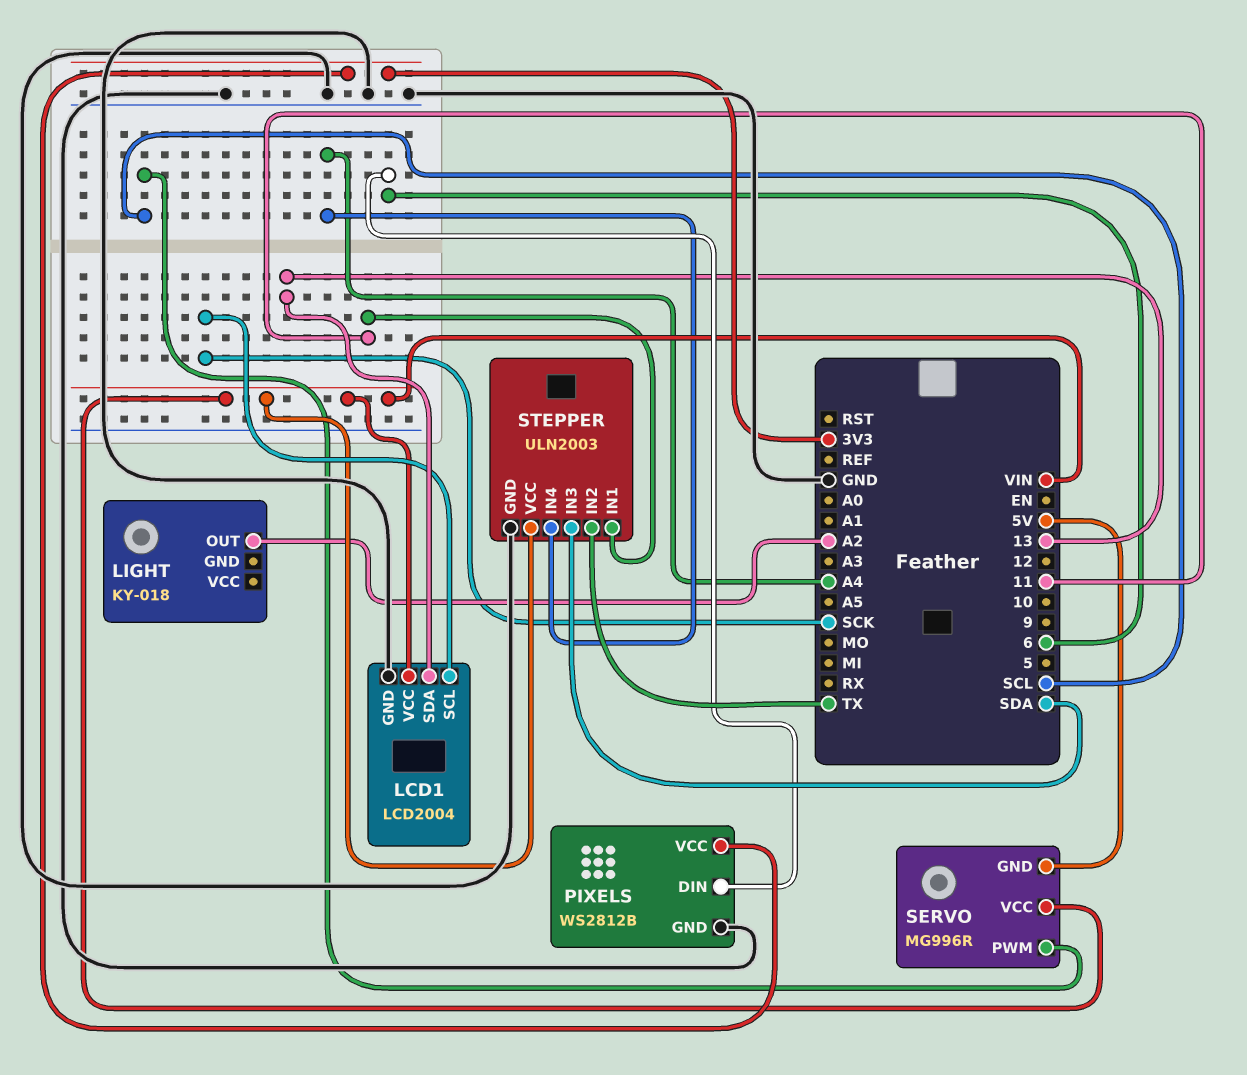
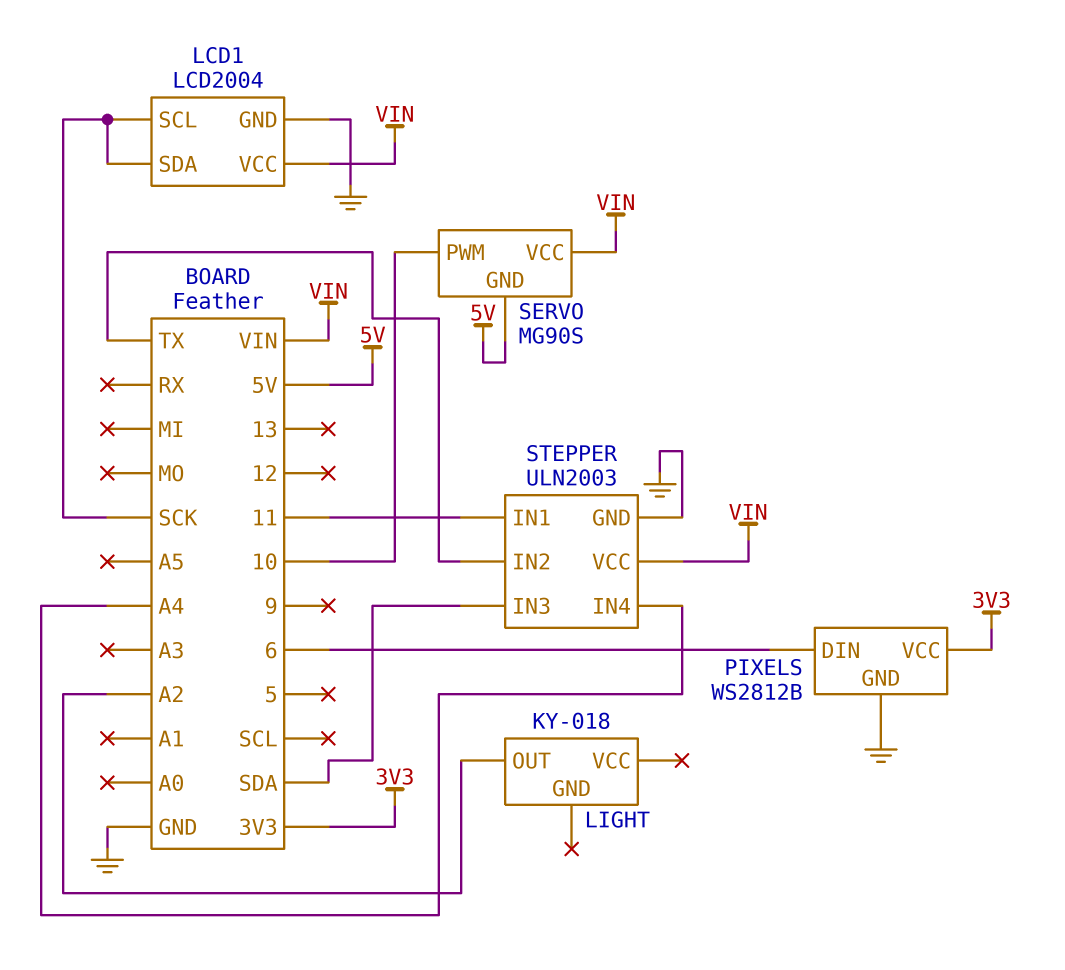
LCD1 pin SDA: 13 -> SCK
SERVO: MG996R -> MG90S
SERVO pin PWM: SCL -> 10

